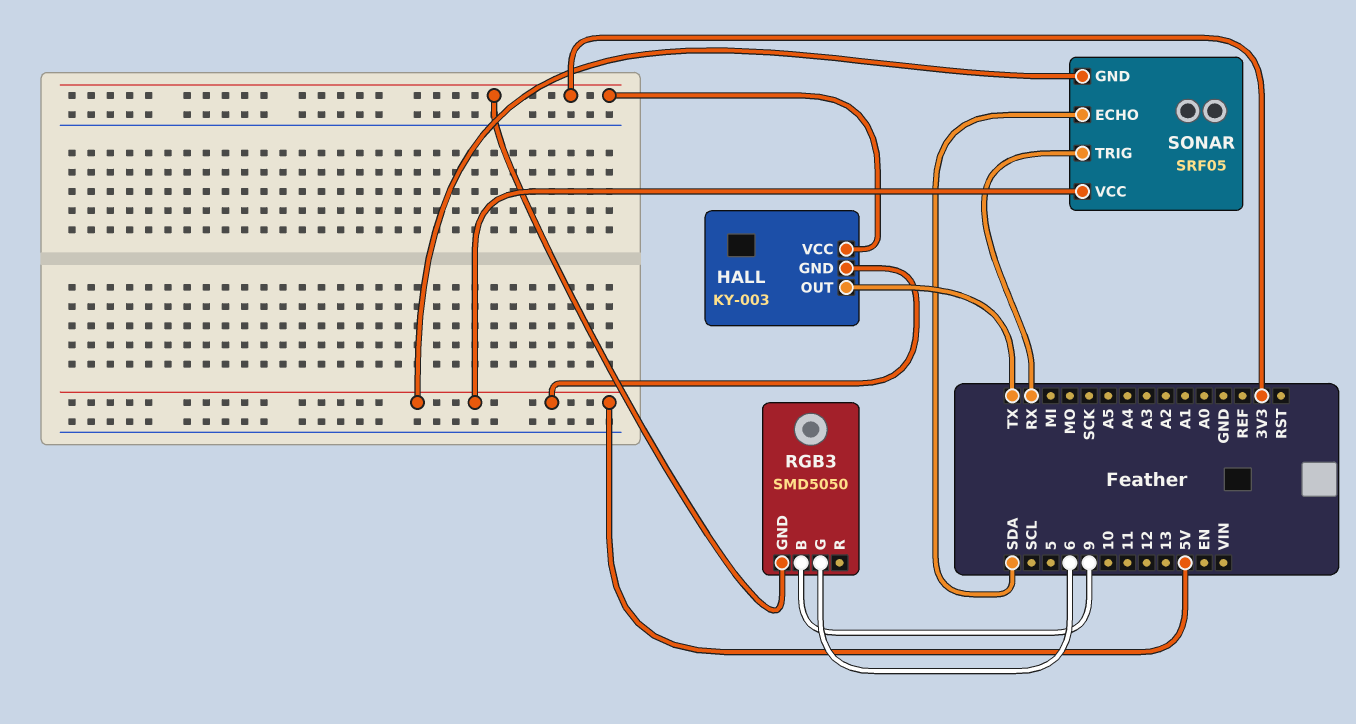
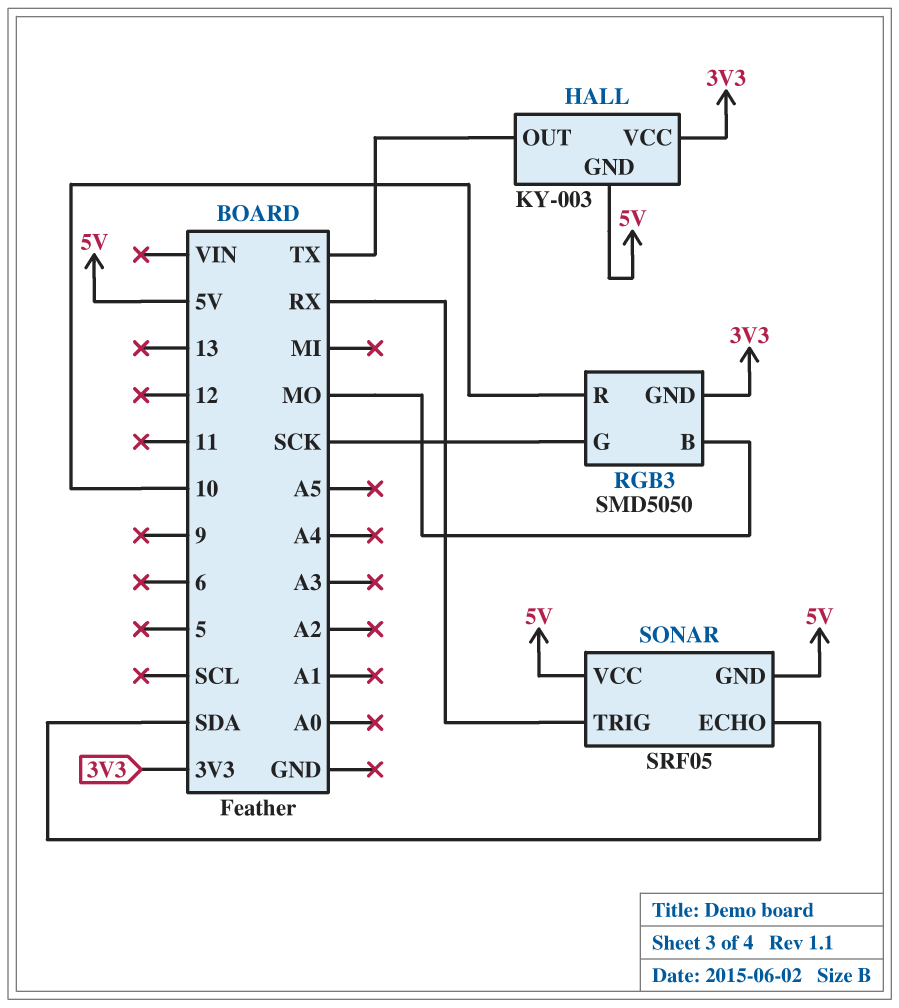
RGB3 pin B: 9 -> MO
RGB3 pin G: 6 -> SCK
RGB3 pin R: none -> 10

